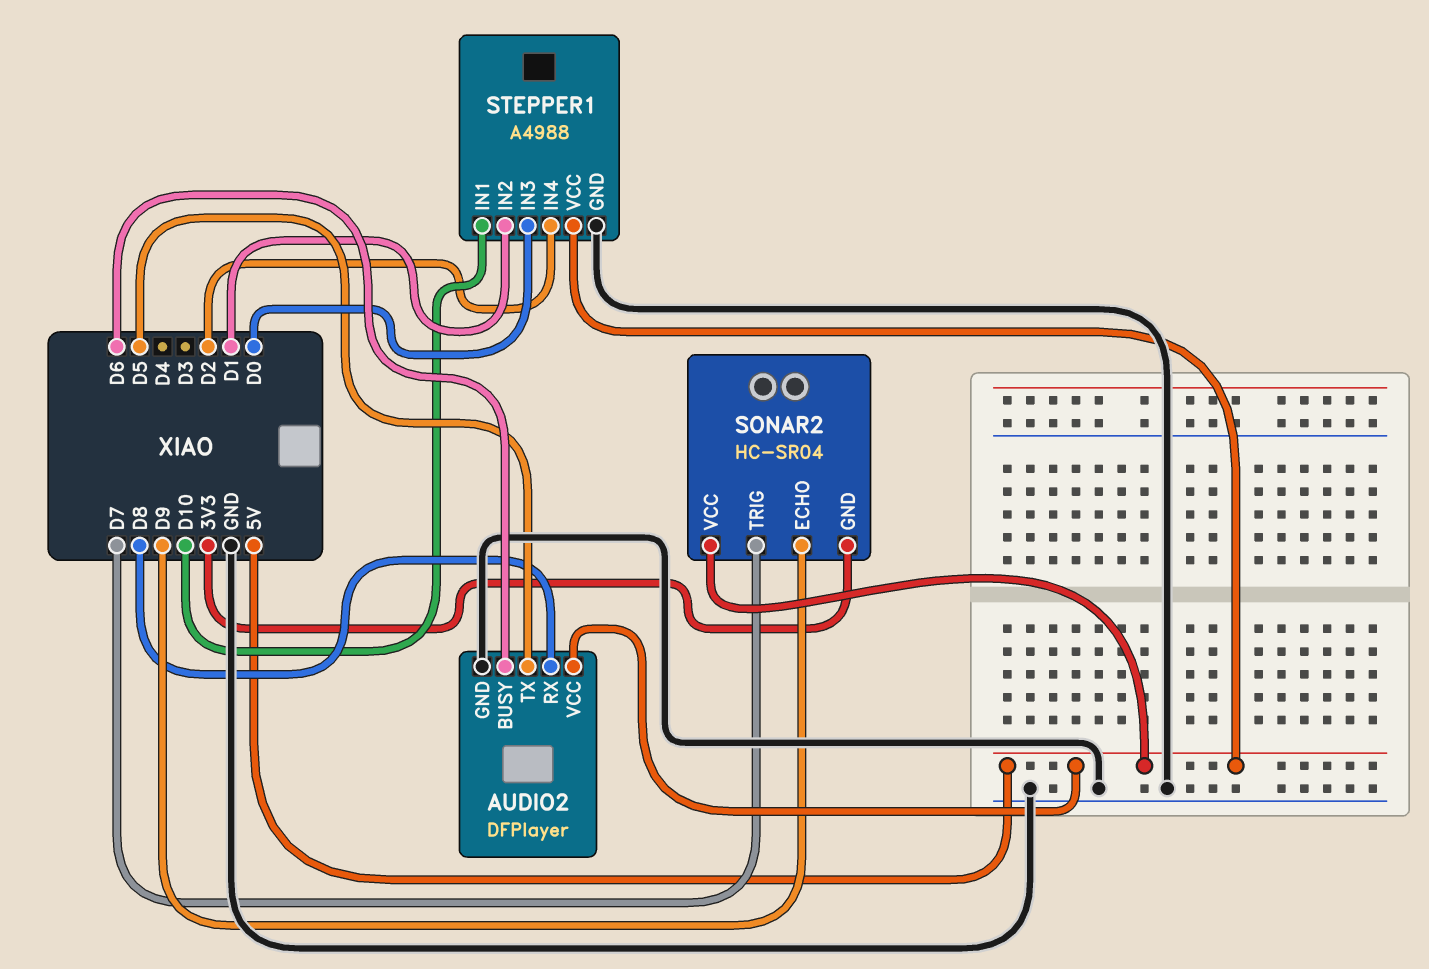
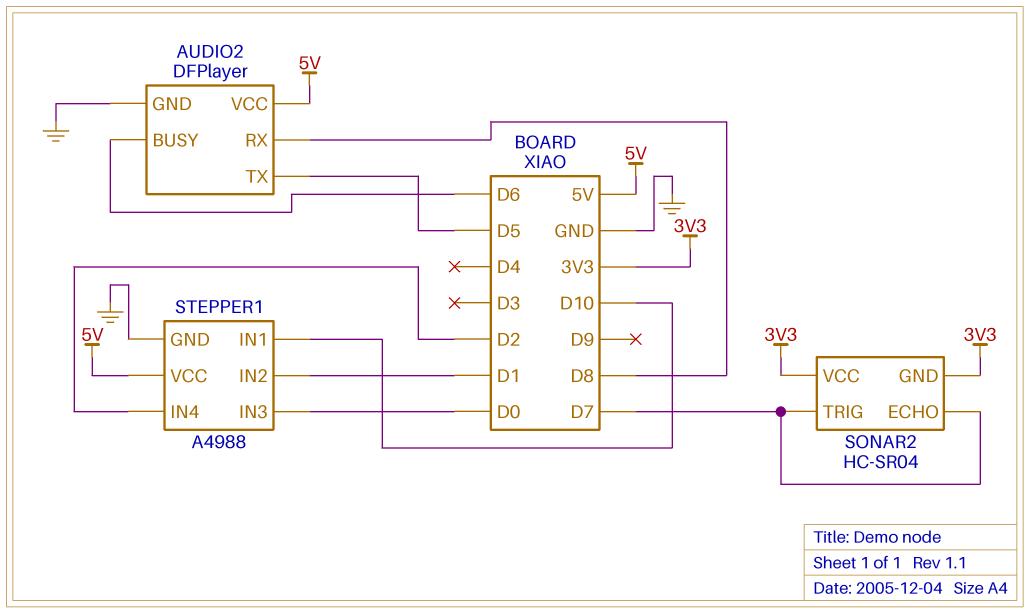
SONAR2 pin ECHO: D9 -> D7
SONAR2 pin VCC: 5V -> 3V3

